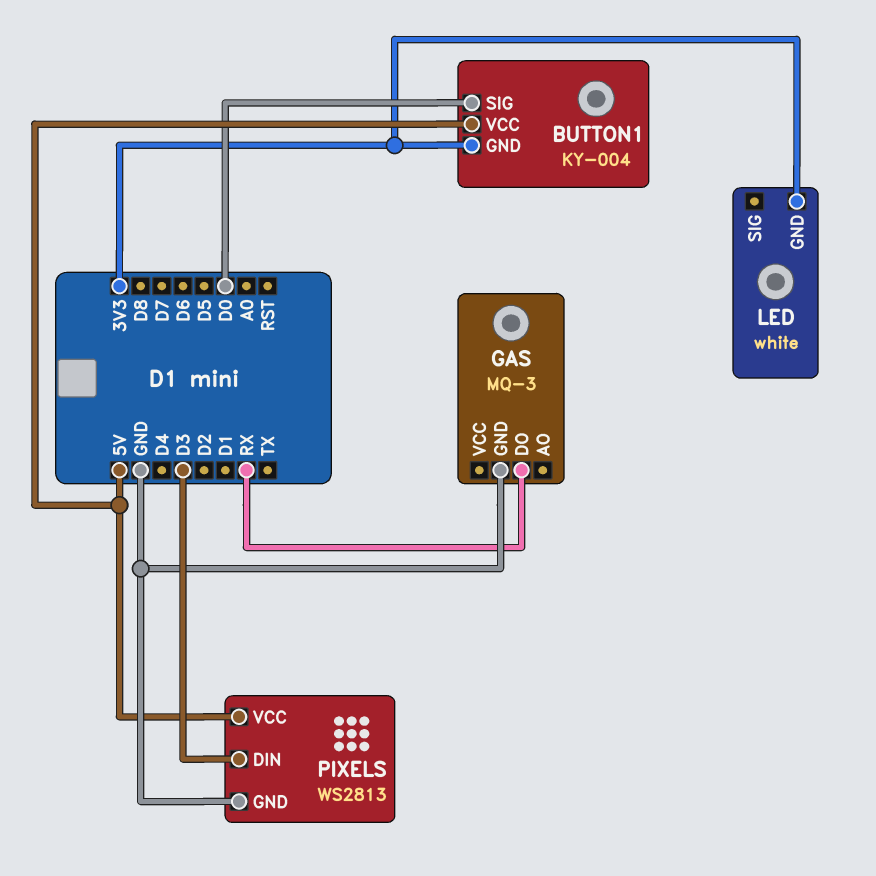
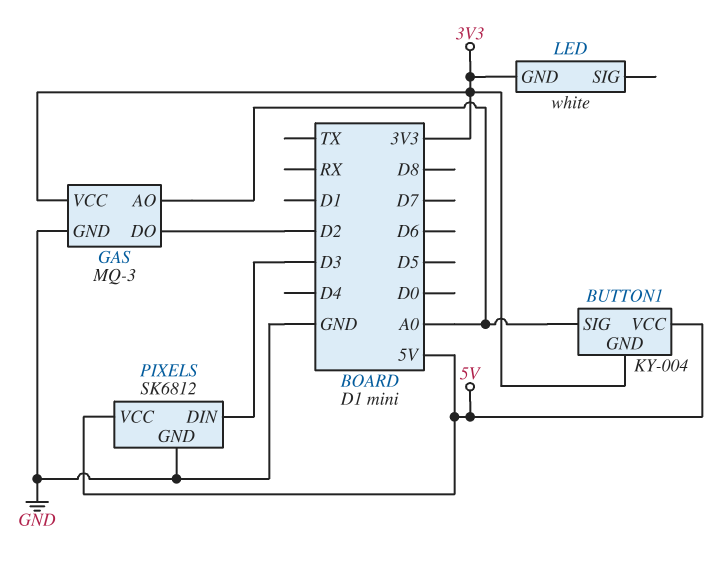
BUTTON1 pin SIG: D0 -> A0
GAS pin AO: none -> A0
GAS pin DO: RX -> D2
GAS pin VCC: none -> 3V3
PIXELS: WS2813 -> SK6812

